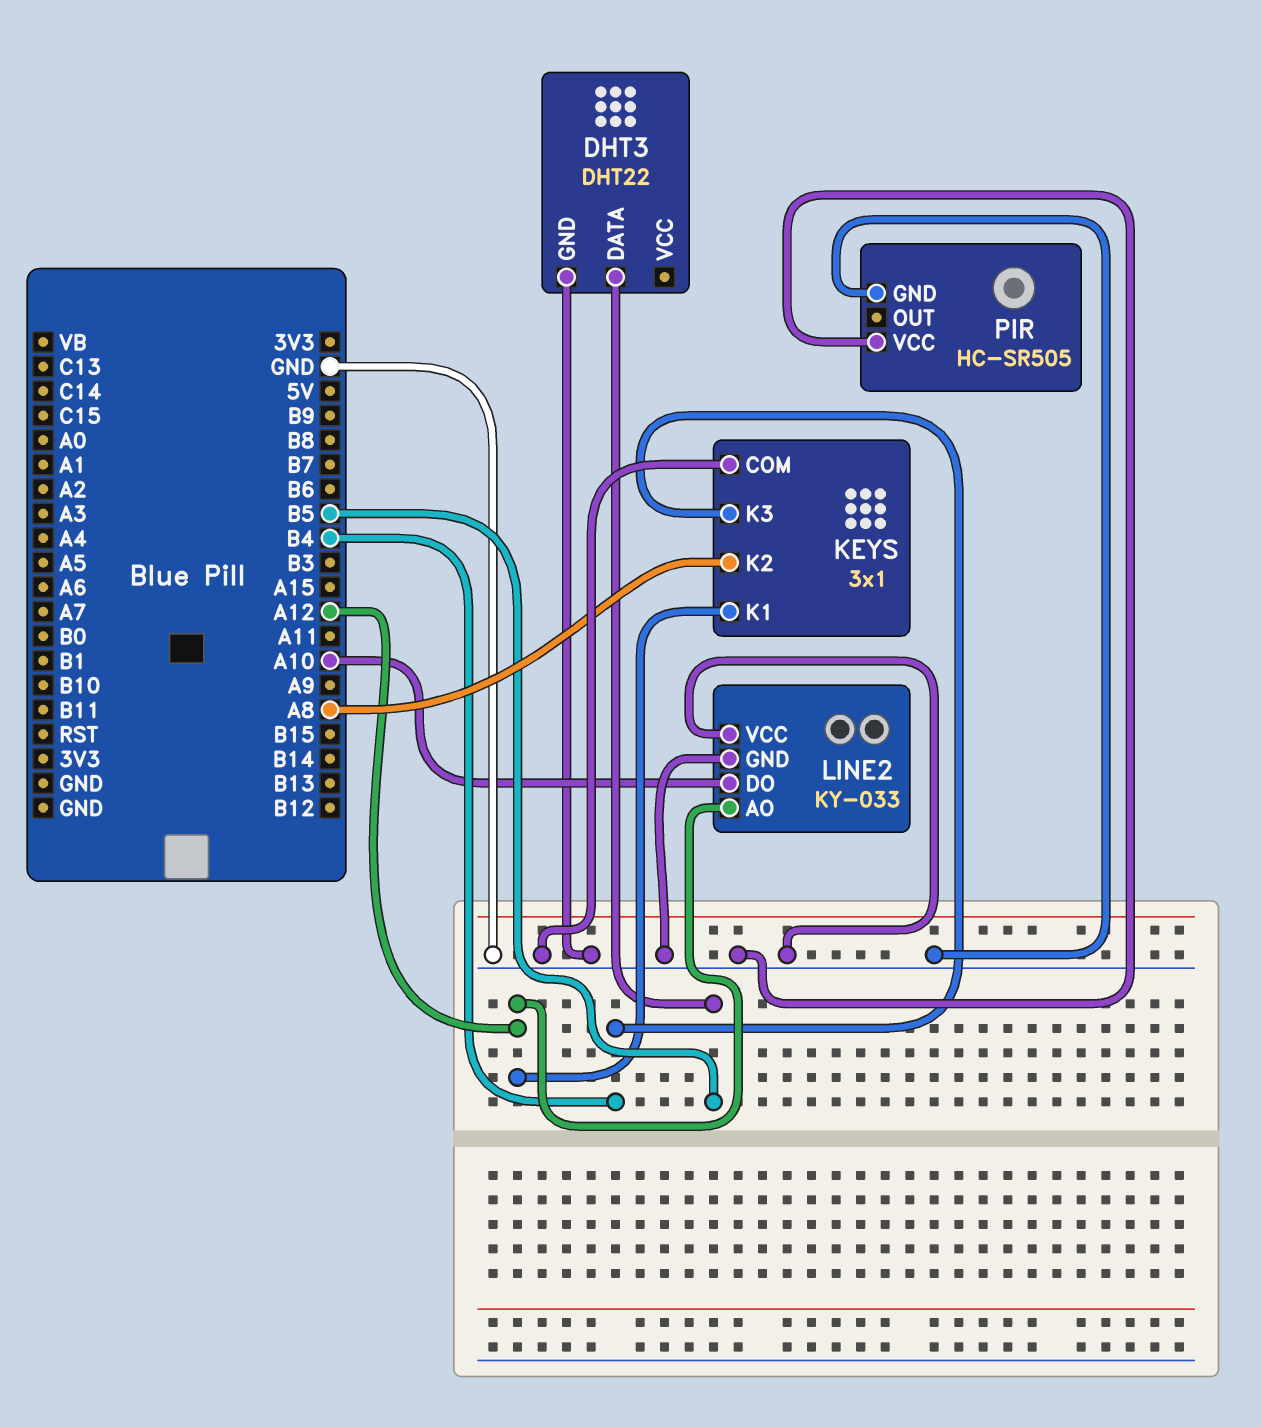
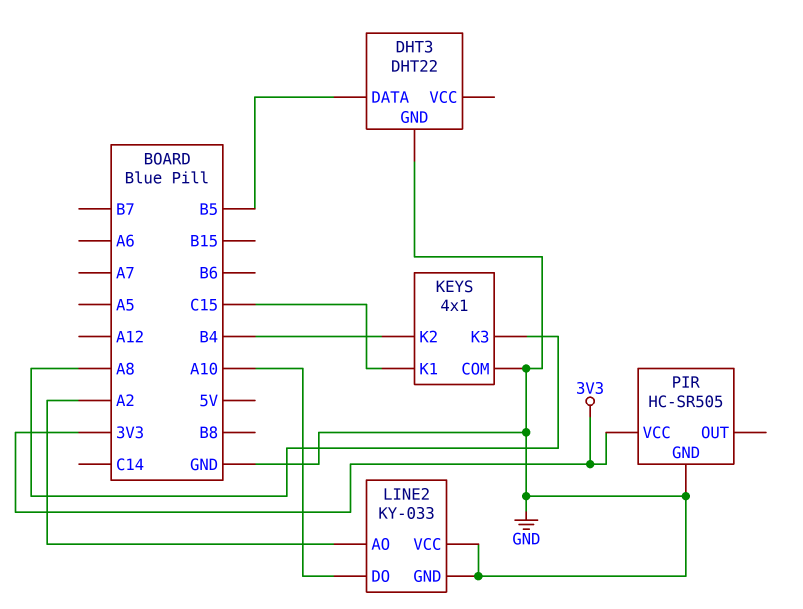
KEYS: 3x1 -> 4x1
KEYS pin K1: A12 -> C15
KEYS pin K2: A8 -> B4
KEYS pin K3: B4 -> A8
LINE2 pin AO: A12 -> A2
PIR pin VCC: GND -> 3V3

